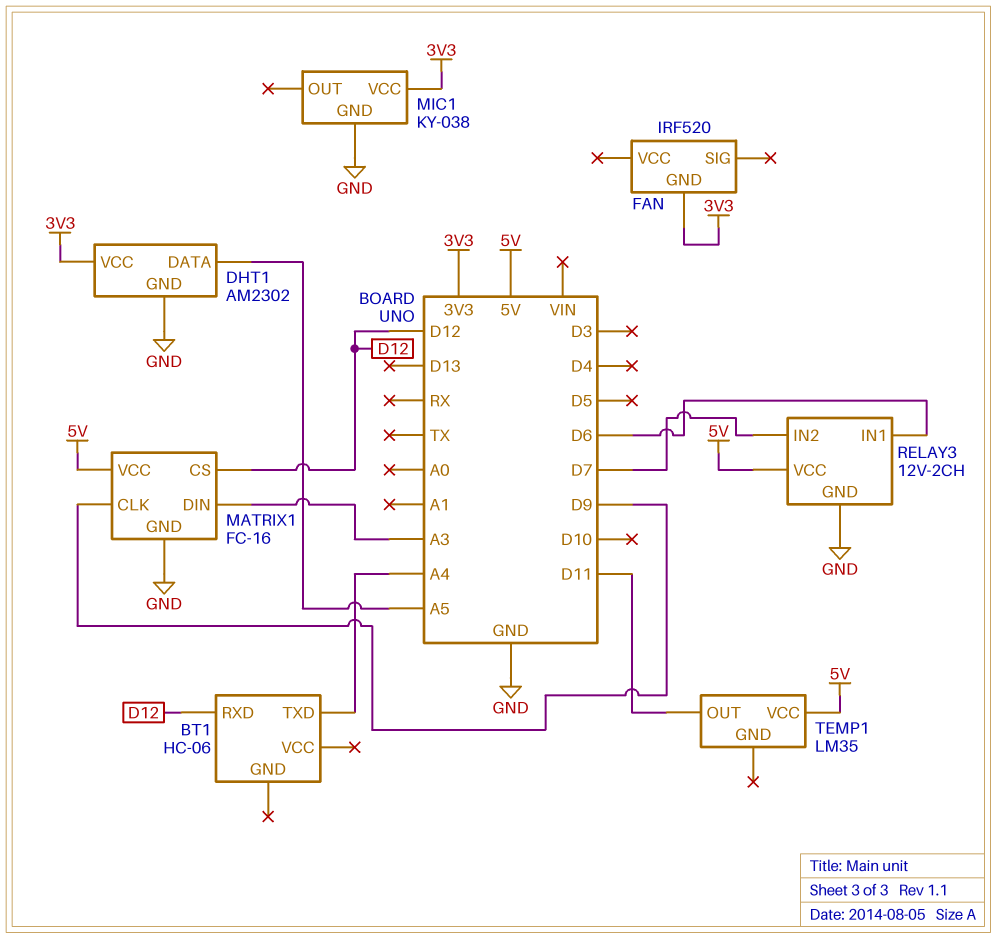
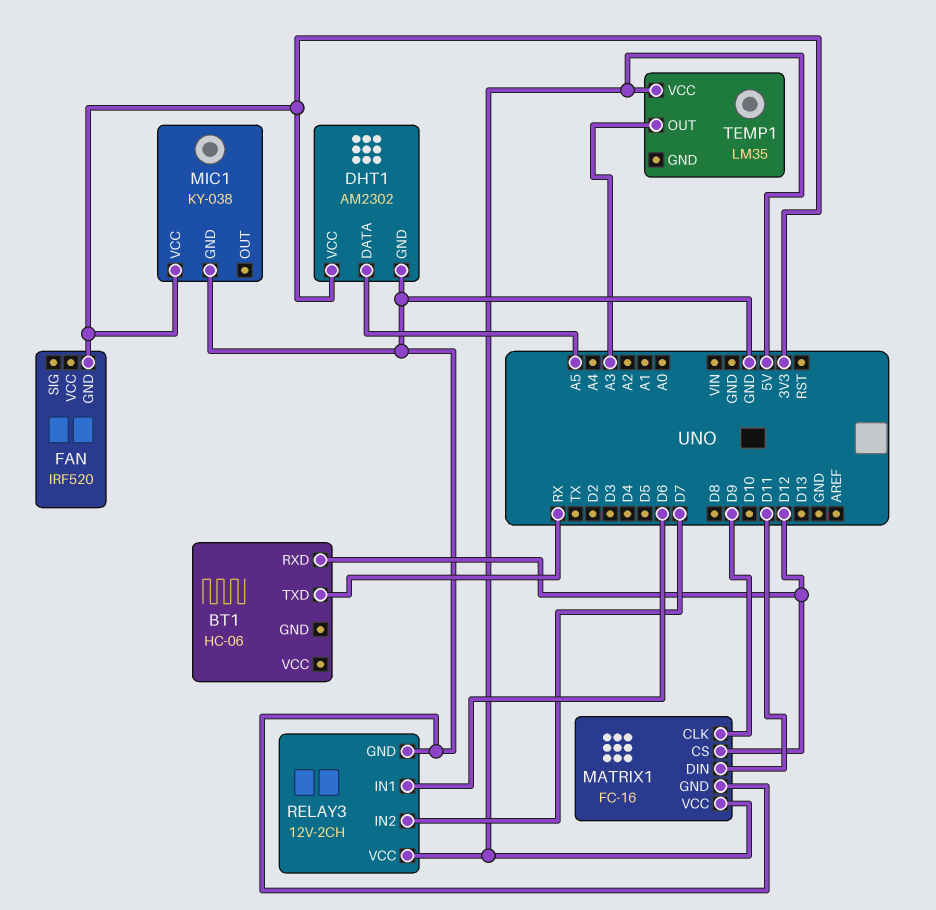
BT1 pin TXD: A4 -> RX
MATRIX1 pin DIN: A3 -> D11
TEMP1 pin OUT: D11 -> A3

